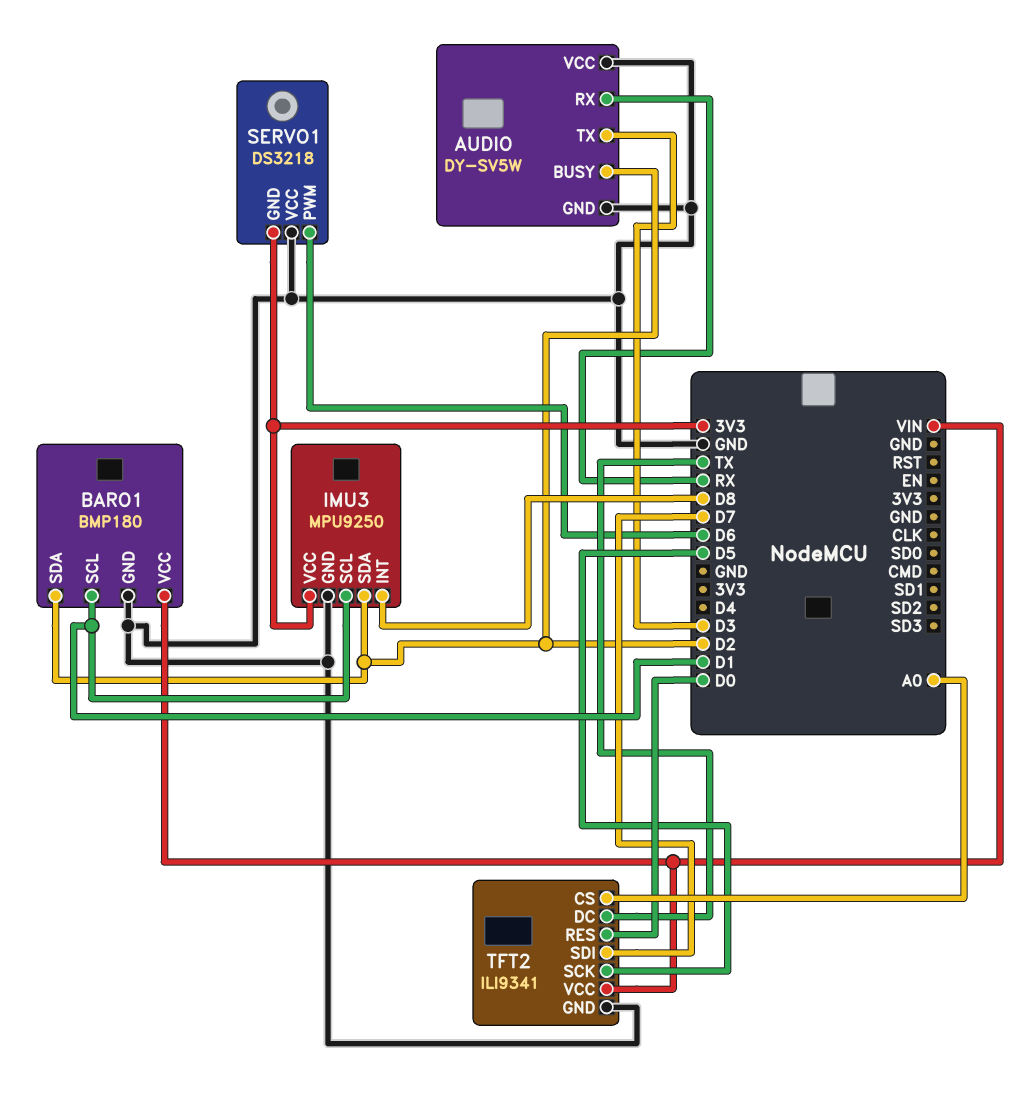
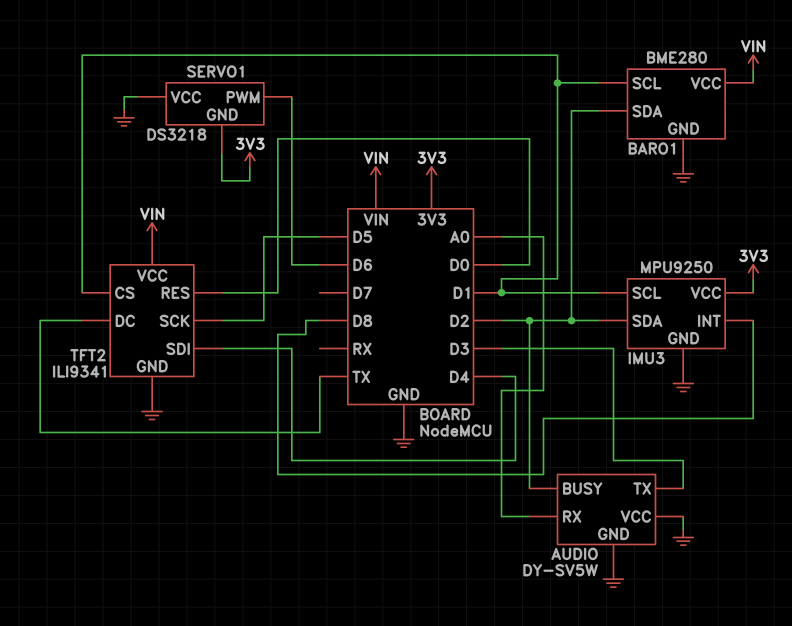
AUDIO pin RX: RX -> A0
BARO1: BMP180 -> BME280
TFT2 pin CS: A0 -> D1
TFT2 pin SDI: D7 -> D4

